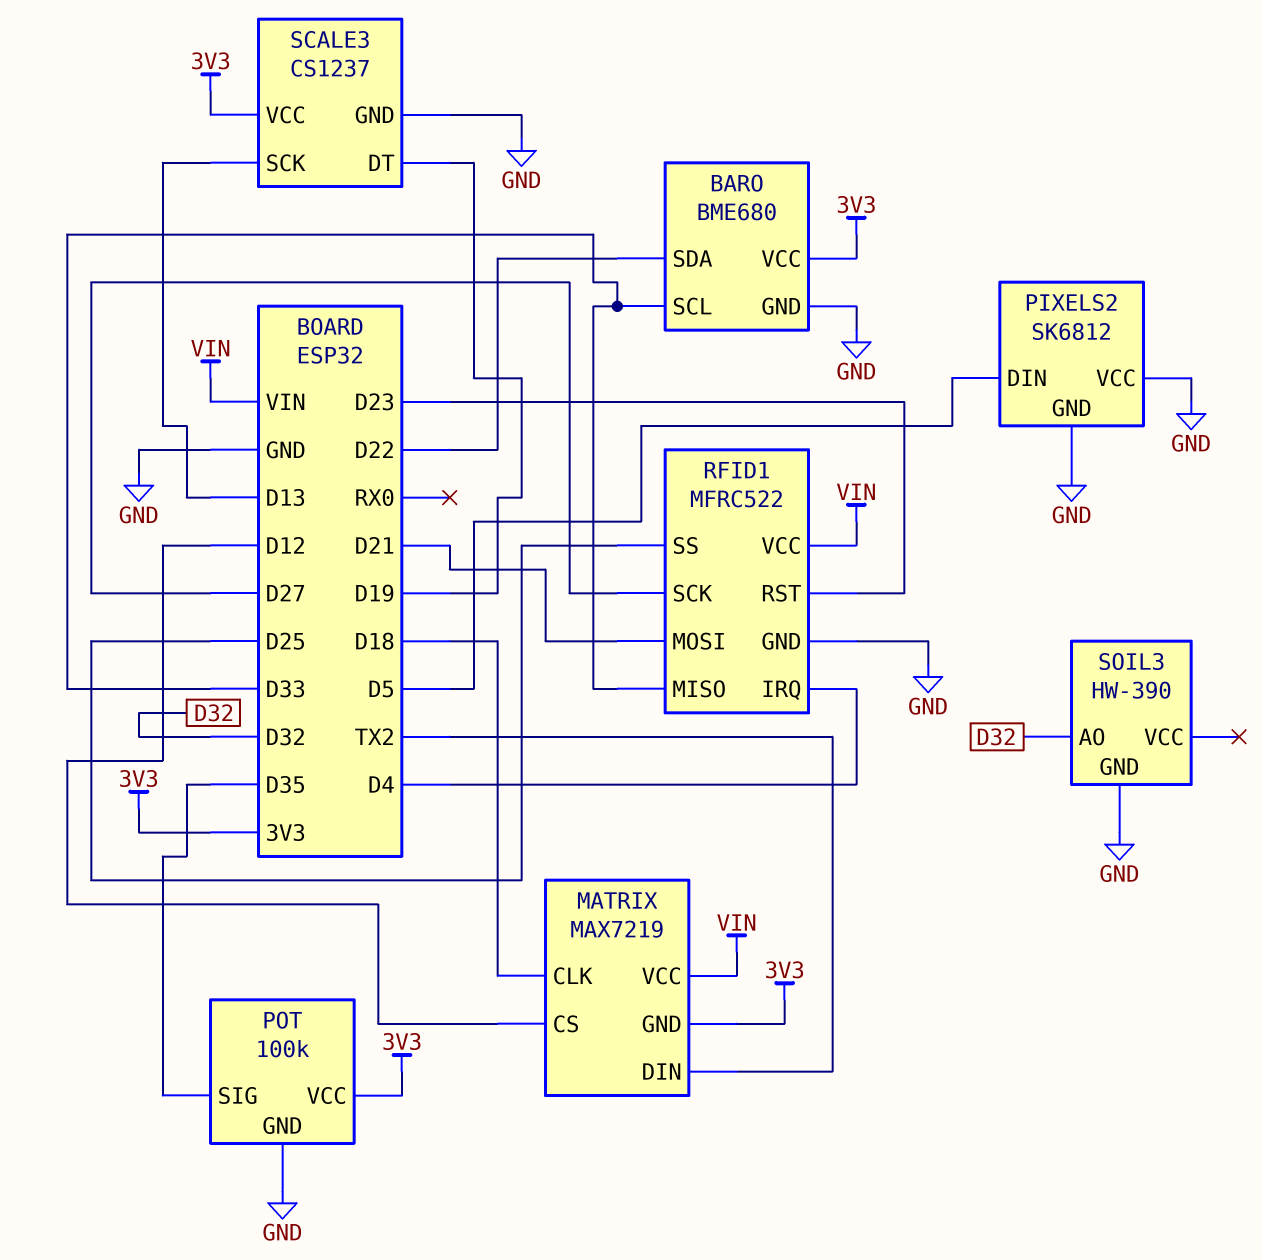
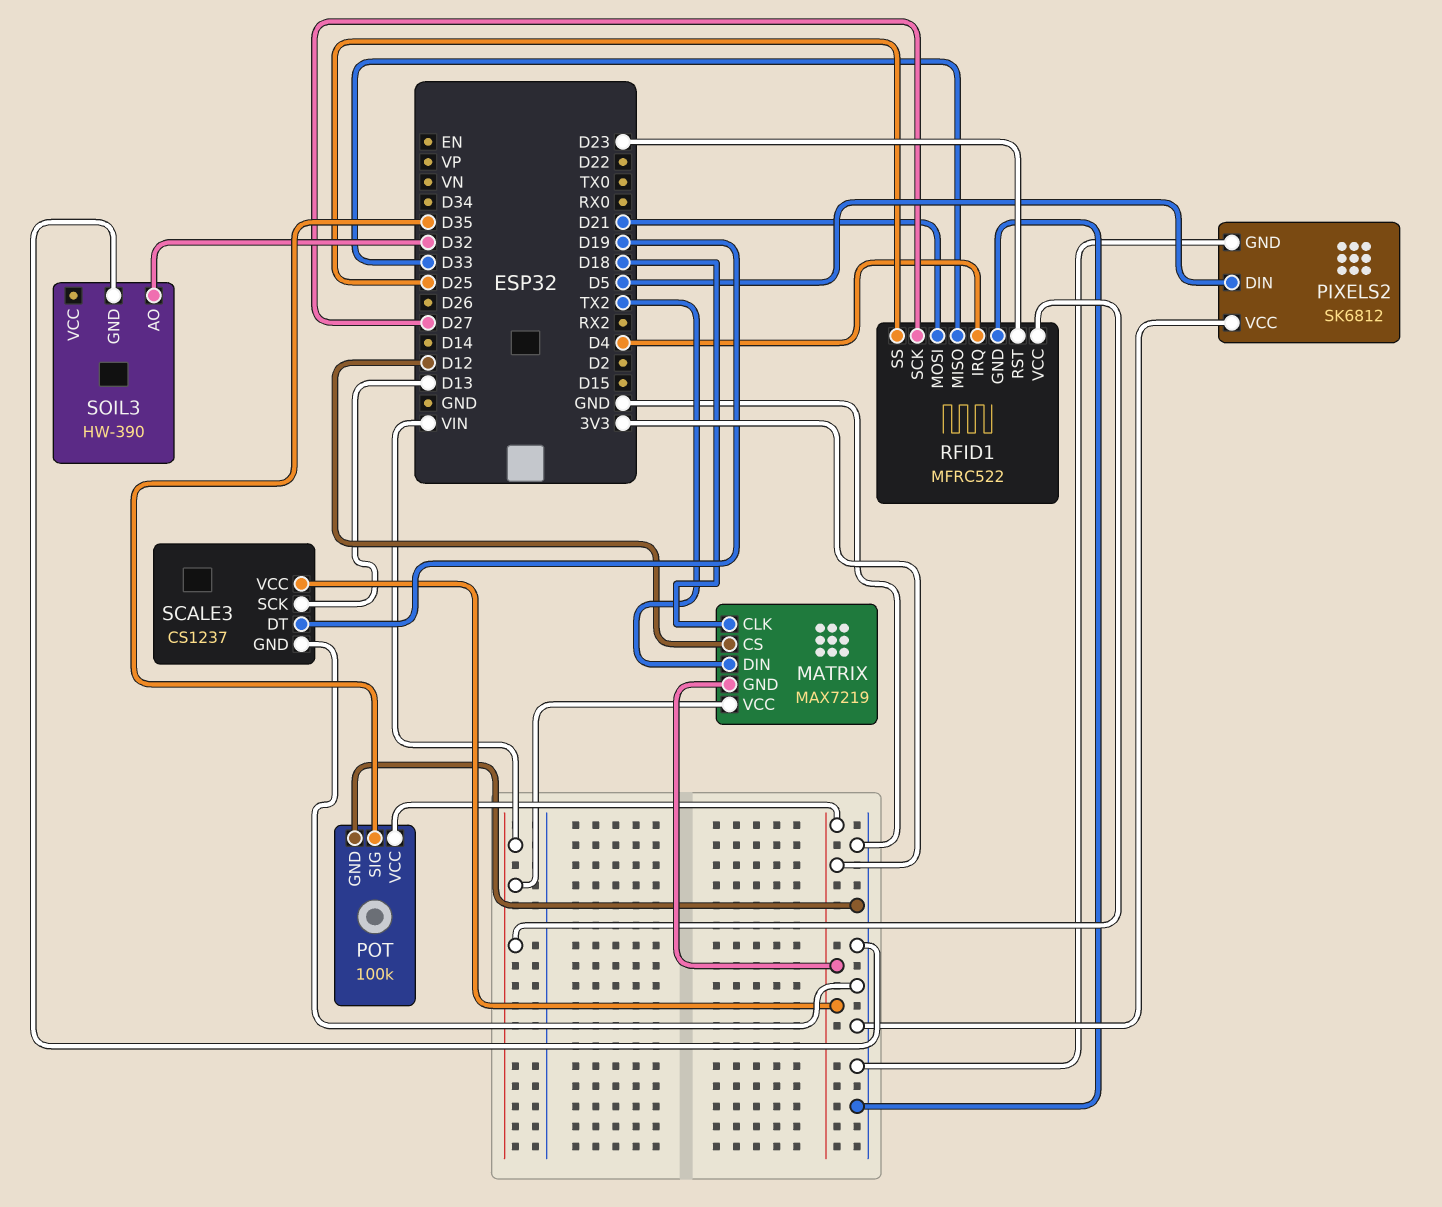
BARO: BME680 -> none
BARO pin GND: GND -> none
BARO pin SCL: D33 -> none
BARO pin SDA: D22 -> none
BARO pin VCC: 3V3 -> none

